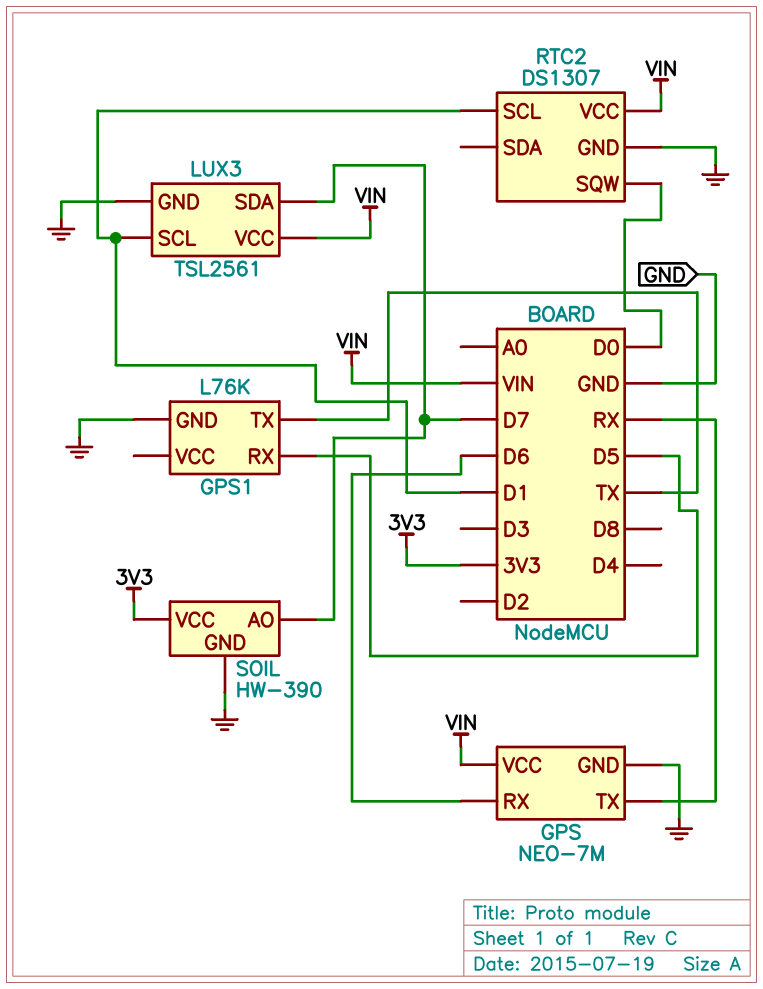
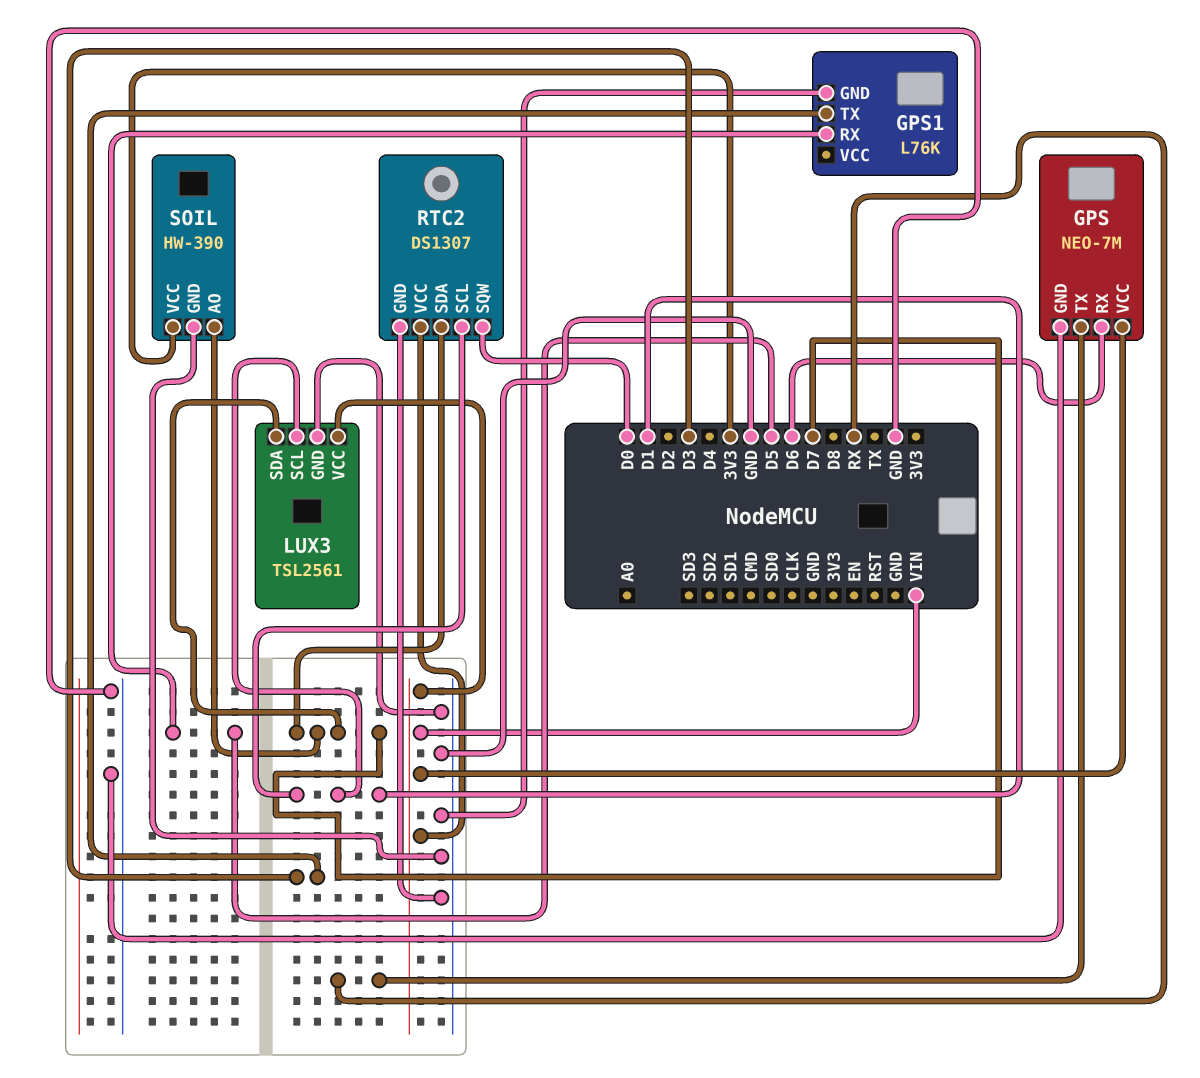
GPS1 pin TX: TX -> D3
RTC2 pin SDA: none -> D7

